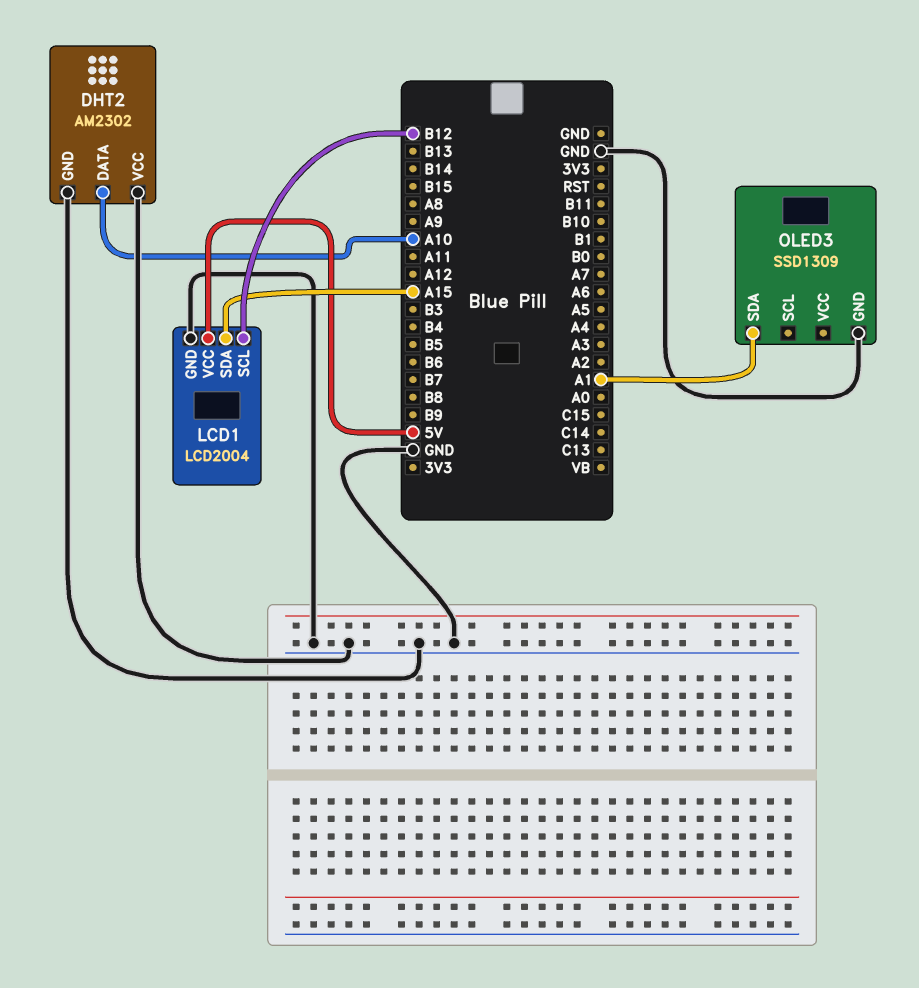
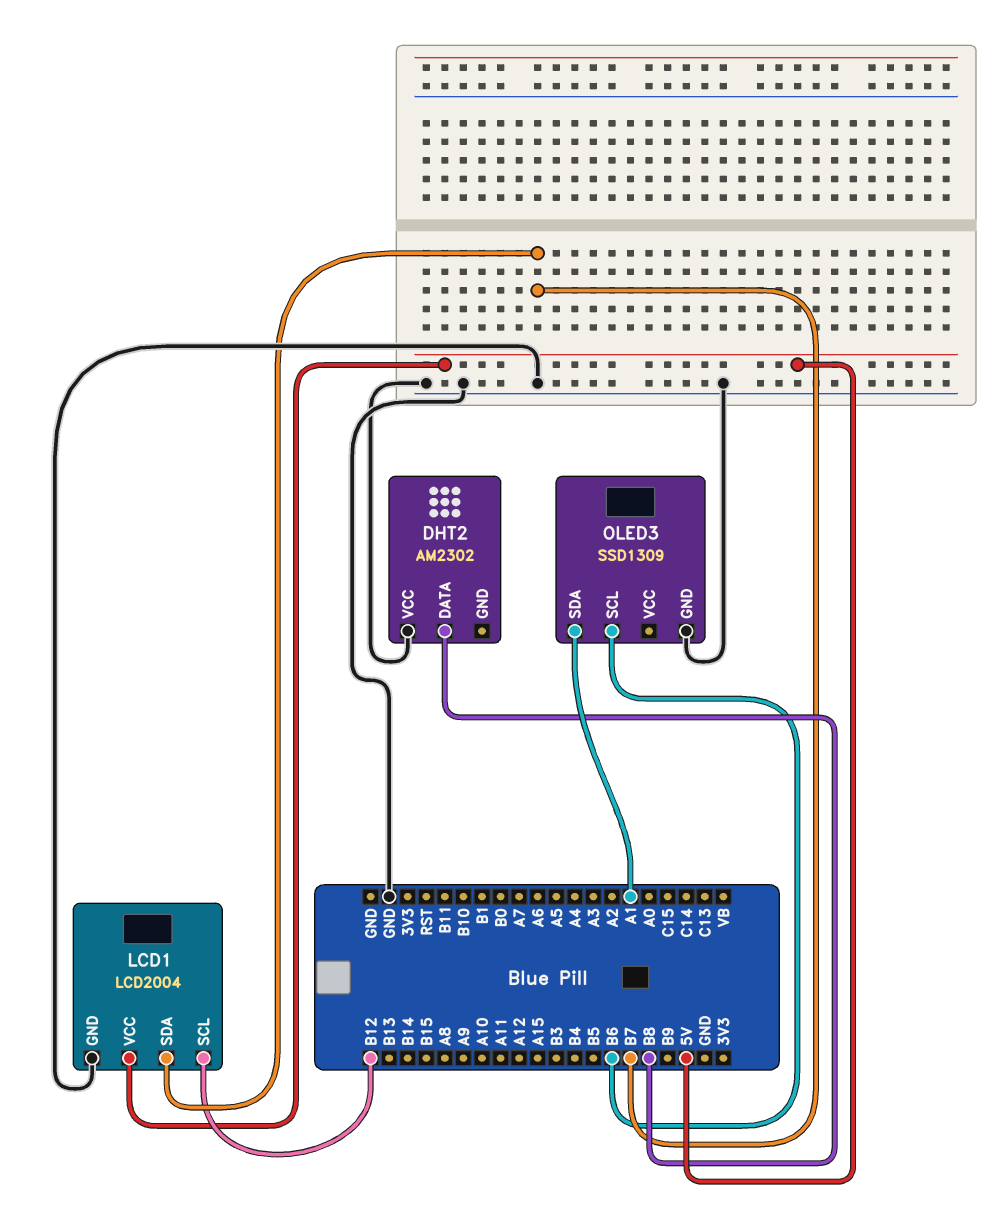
DHT2 pin DATA: A10 -> B8
DHT2 pin GND: GND -> none
LCD1 pin SDA: A15 -> B7
OLED3 pin SCL: none -> B6

